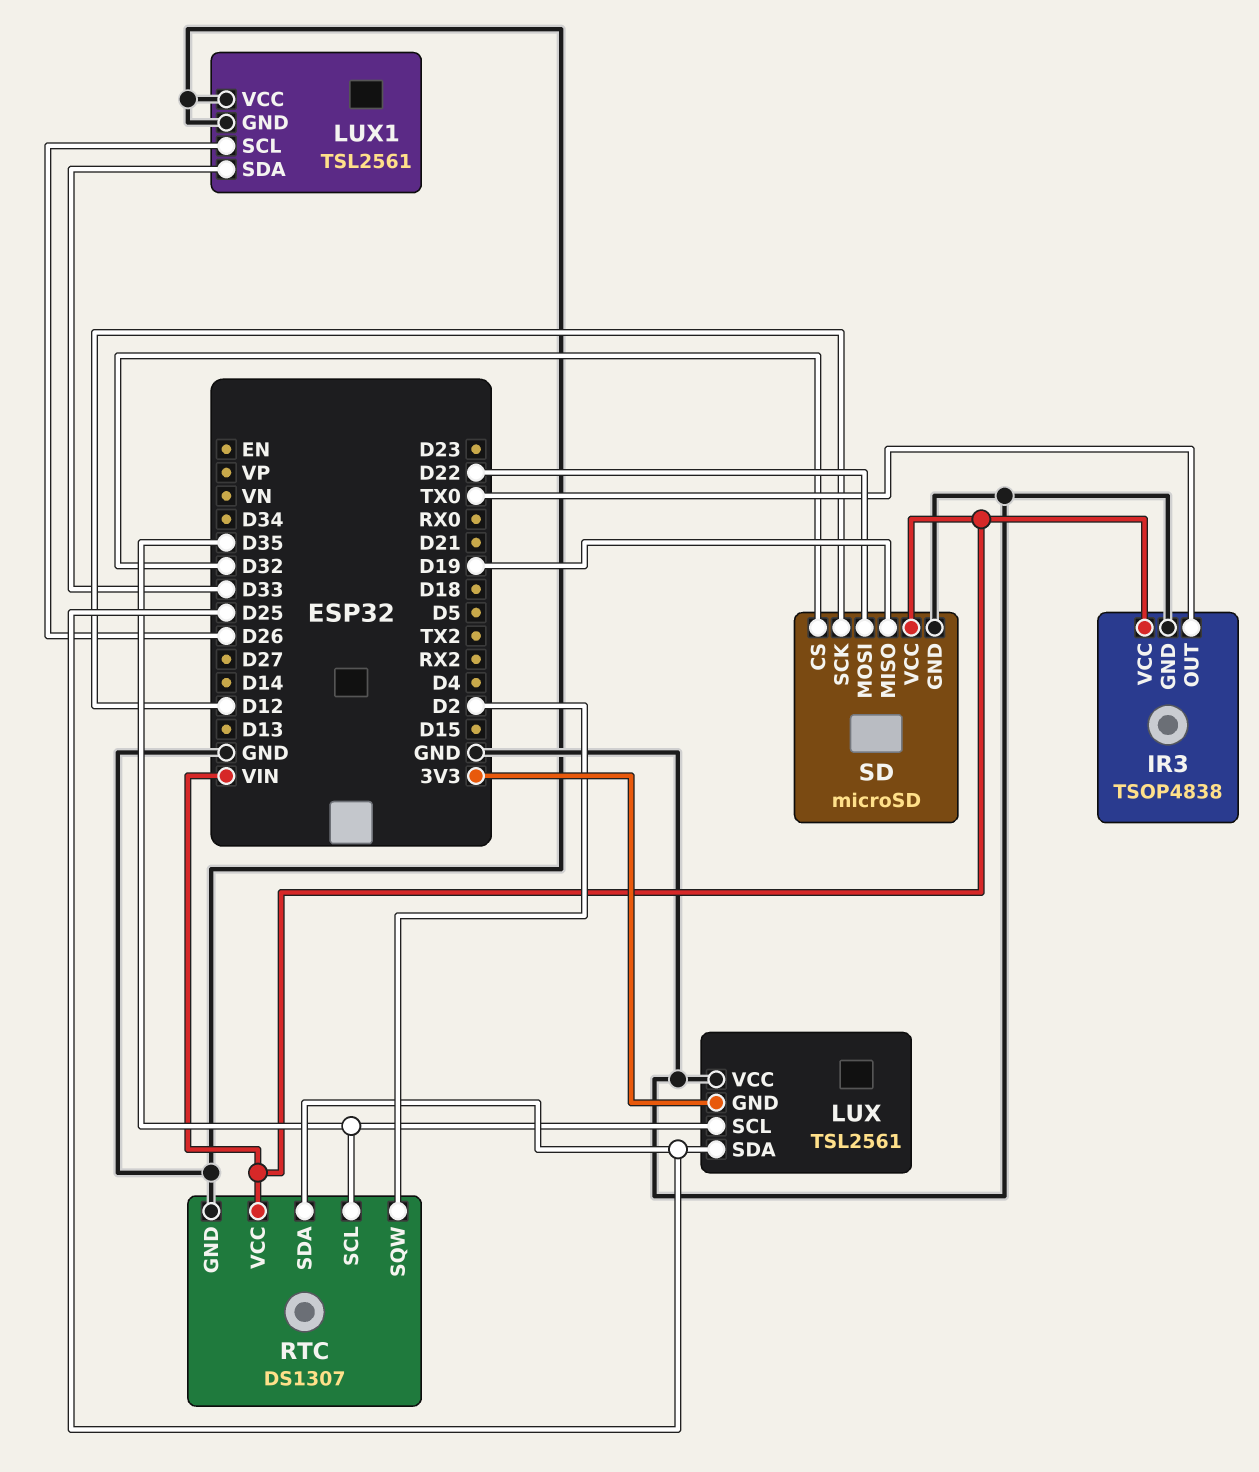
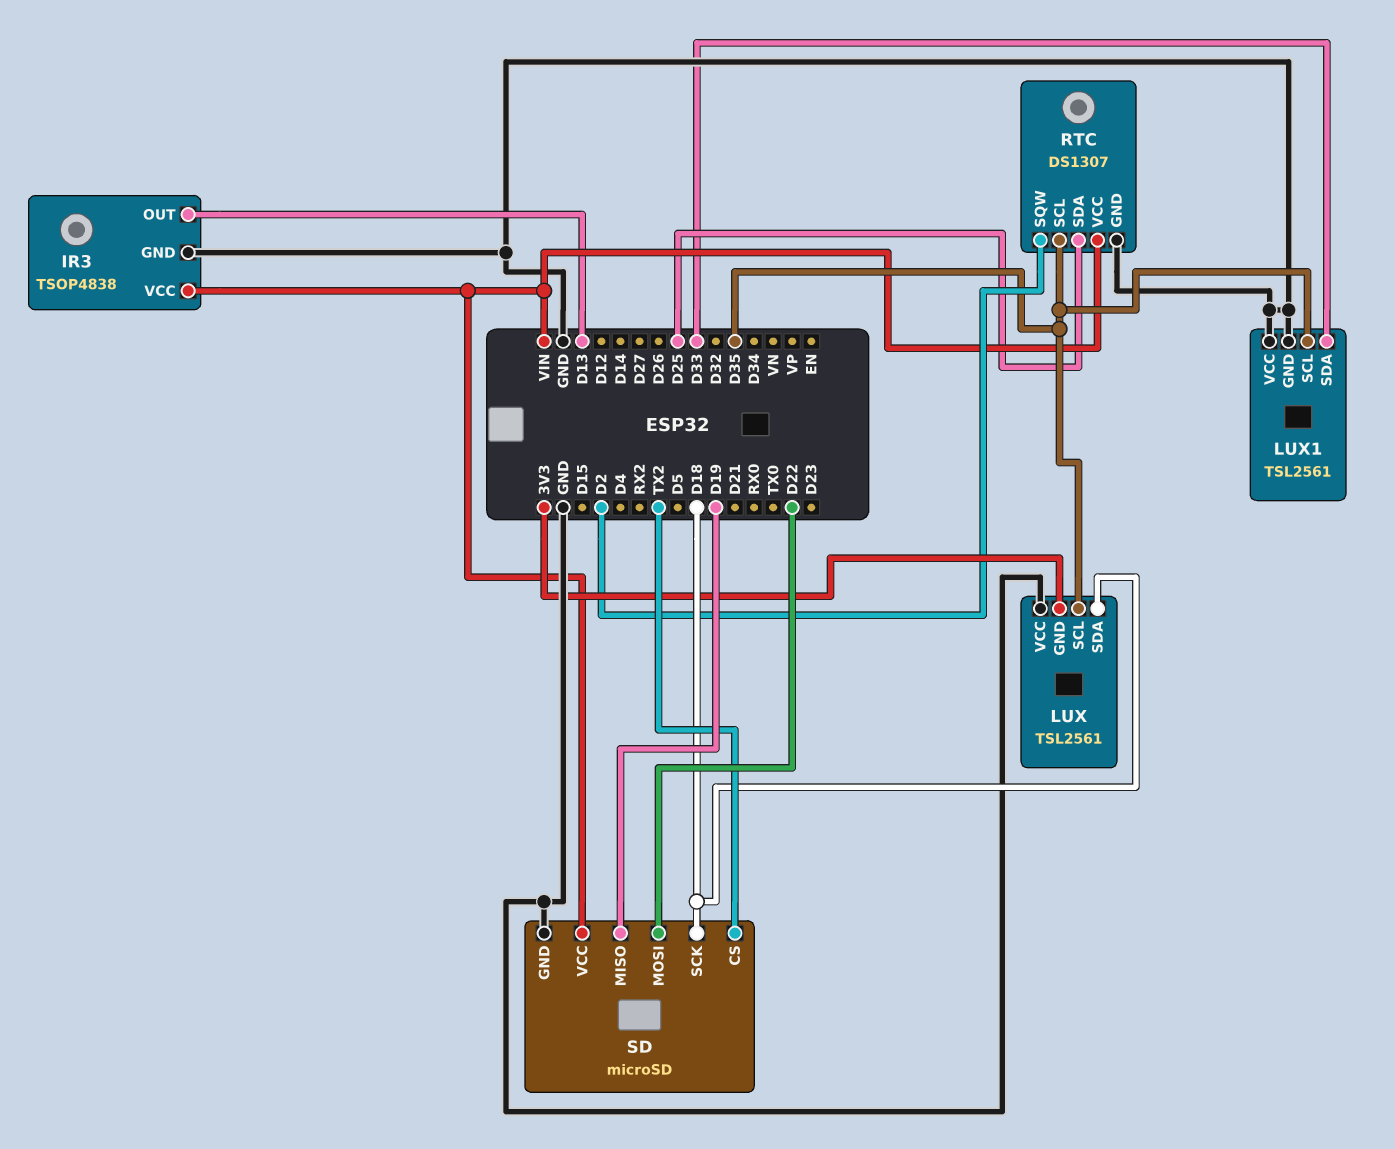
IR3 pin OUT: TX0 -> D13
LUX pin SDA: D25 -> D18
LUX1 pin SCL: D26 -> D35
SD pin CS: D32 -> TX2
SD pin SCK: D12 -> D18

